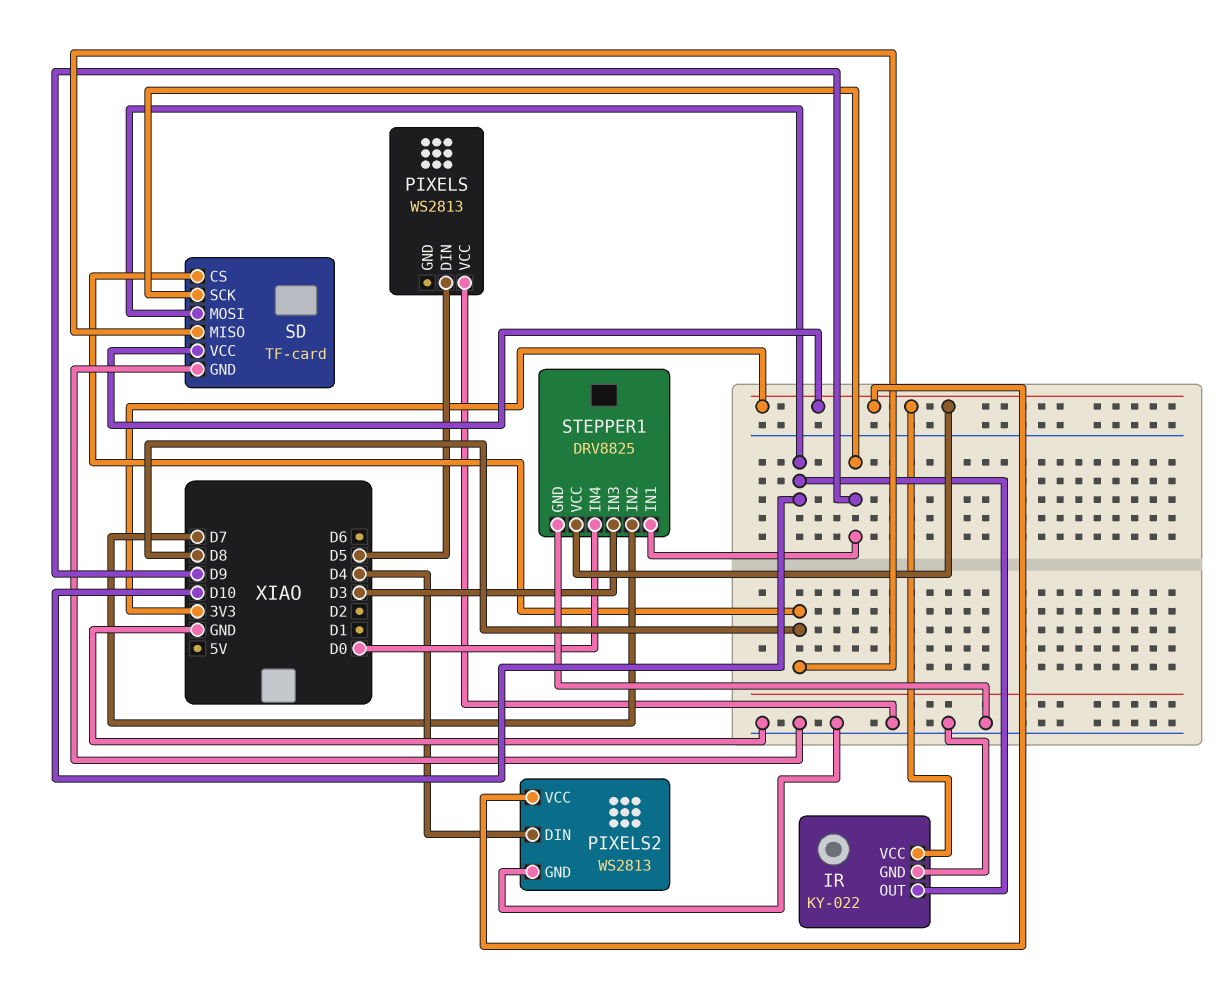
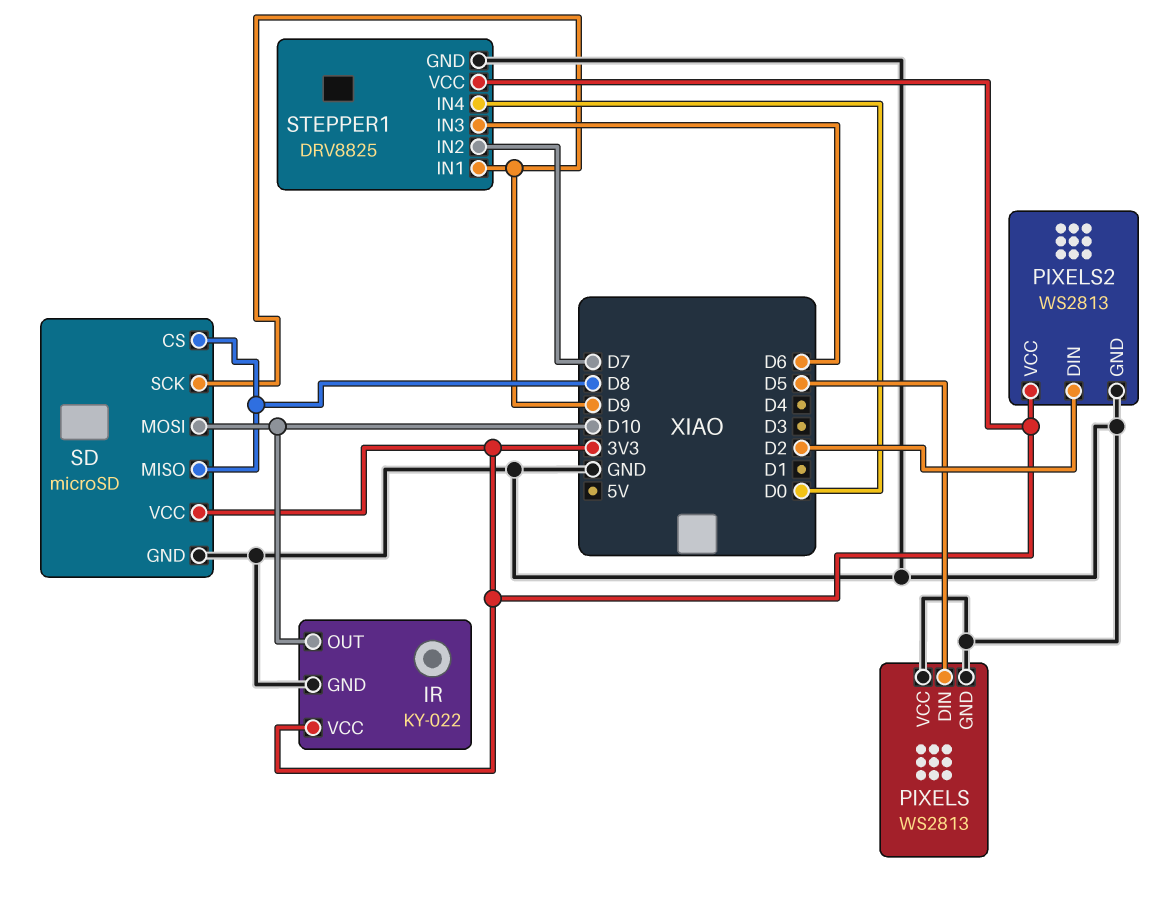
PIXELS pin GND: none -> GND
PIXELS2 pin DIN: D4 -> D2
SD: TF-card -> microSD
STEPPER1 pin IN3: D3 -> D6

